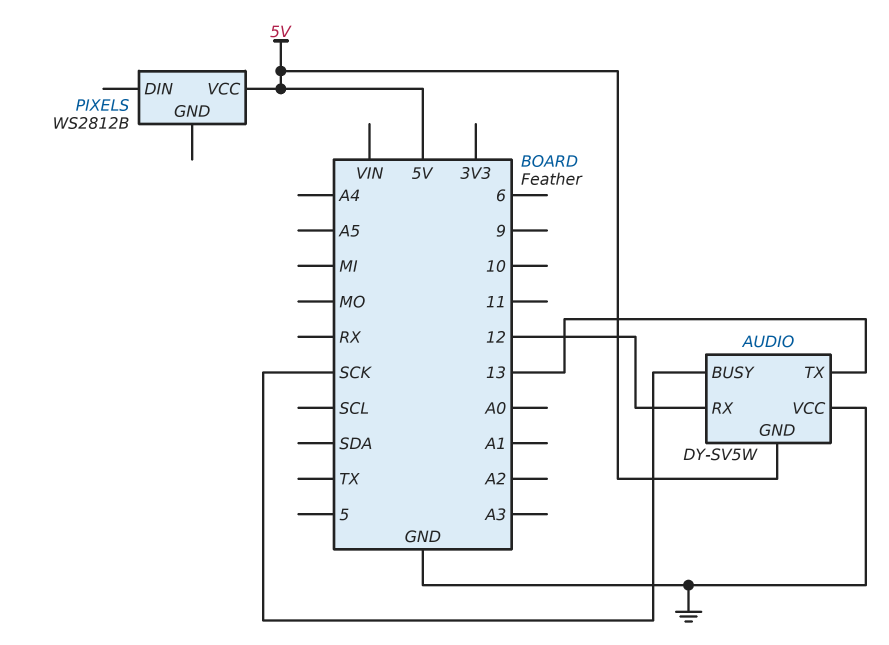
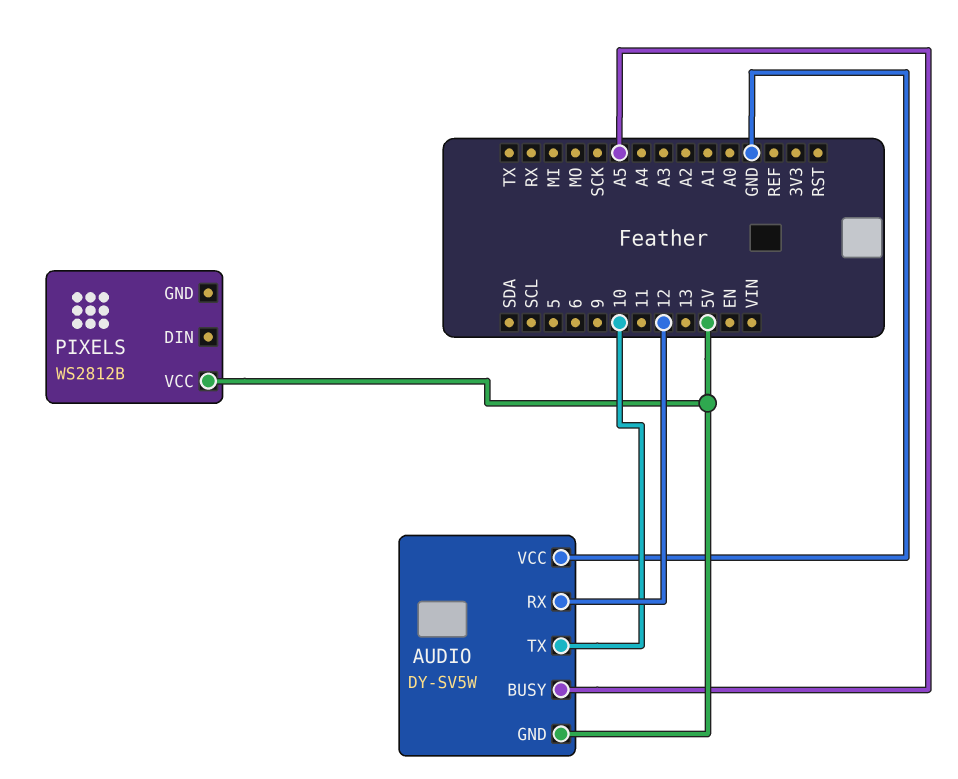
AUDIO pin BUSY: SCK -> A5
AUDIO pin TX: 13 -> 10

